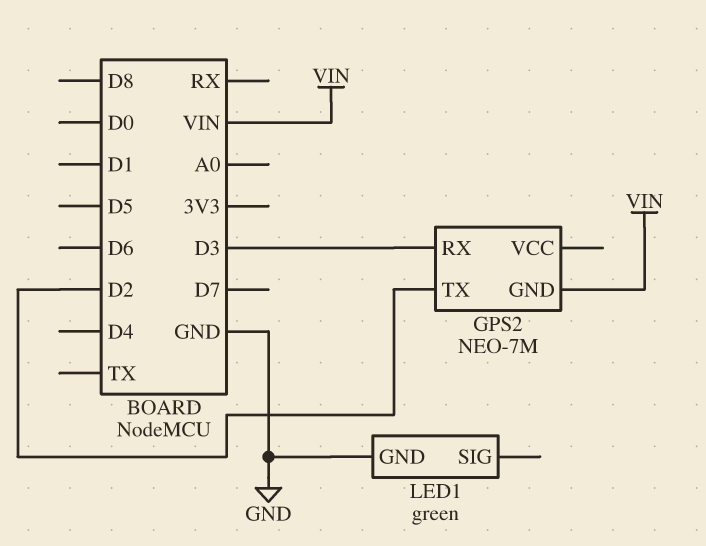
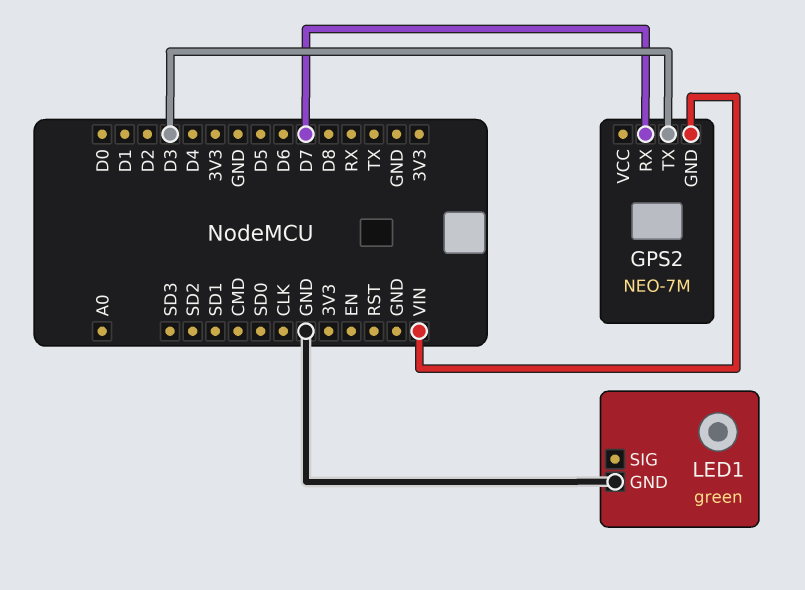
GPS2 pin RX: D3 -> D7
GPS2 pin TX: D2 -> D3

